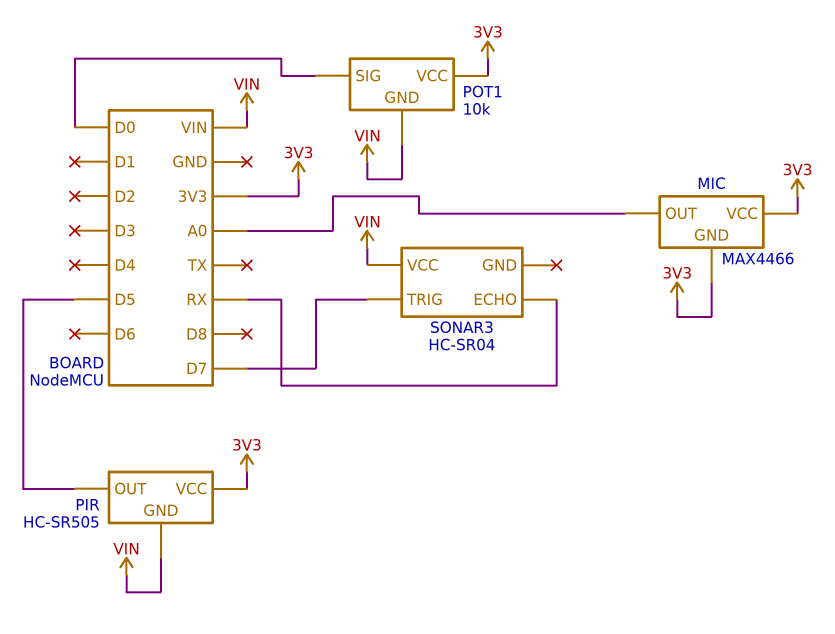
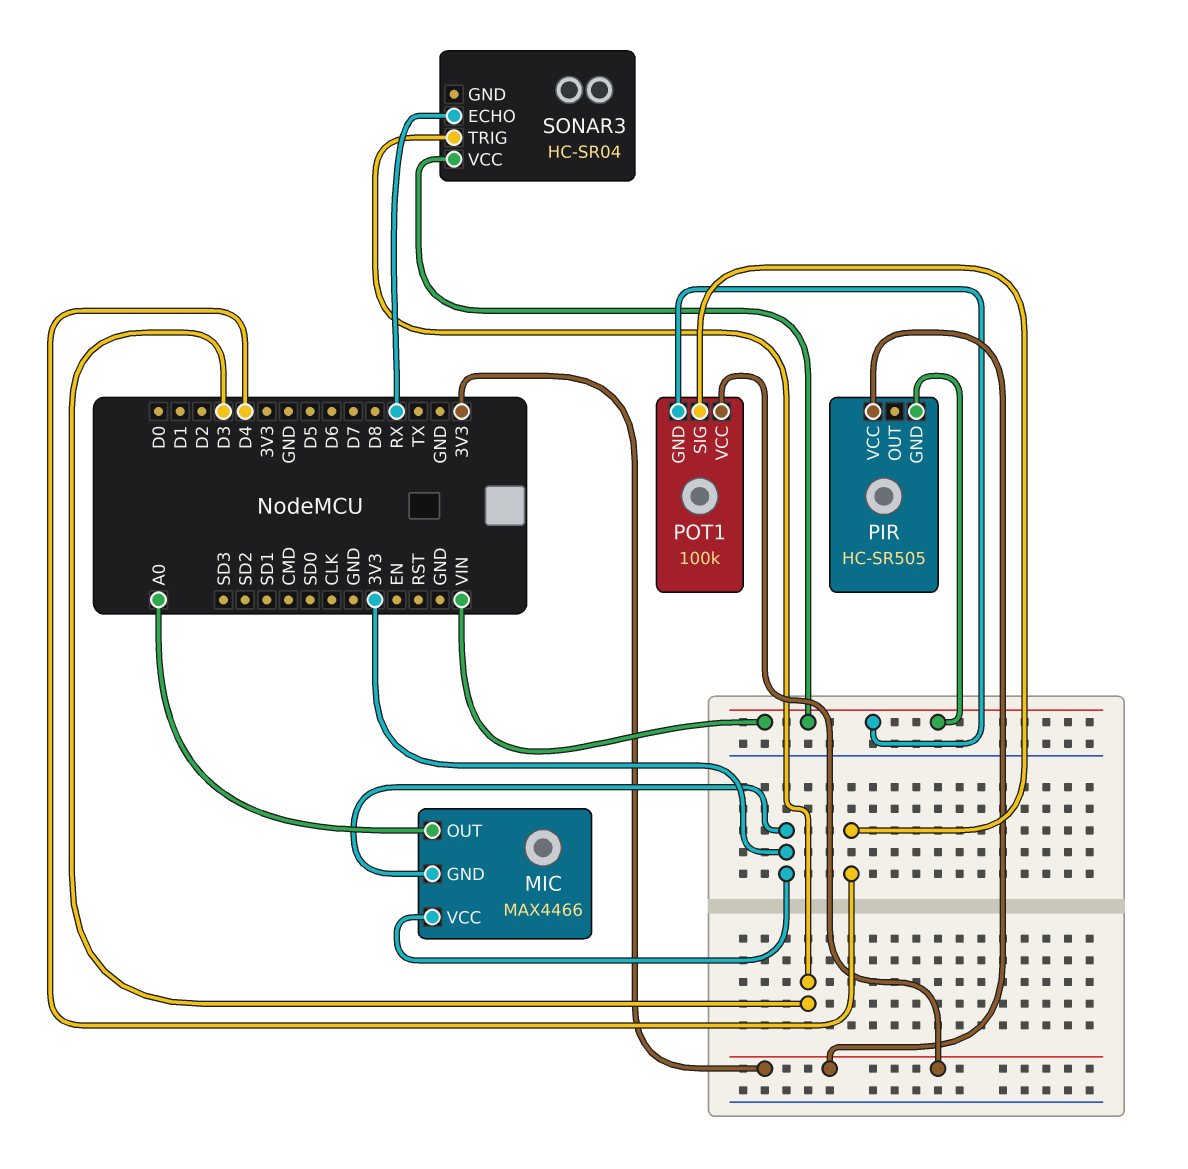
PIR pin OUT: D5 -> none
POT1: 10k -> 100k
POT1 pin SIG: D0 -> D4
SONAR3 pin TRIG: D7 -> D3

